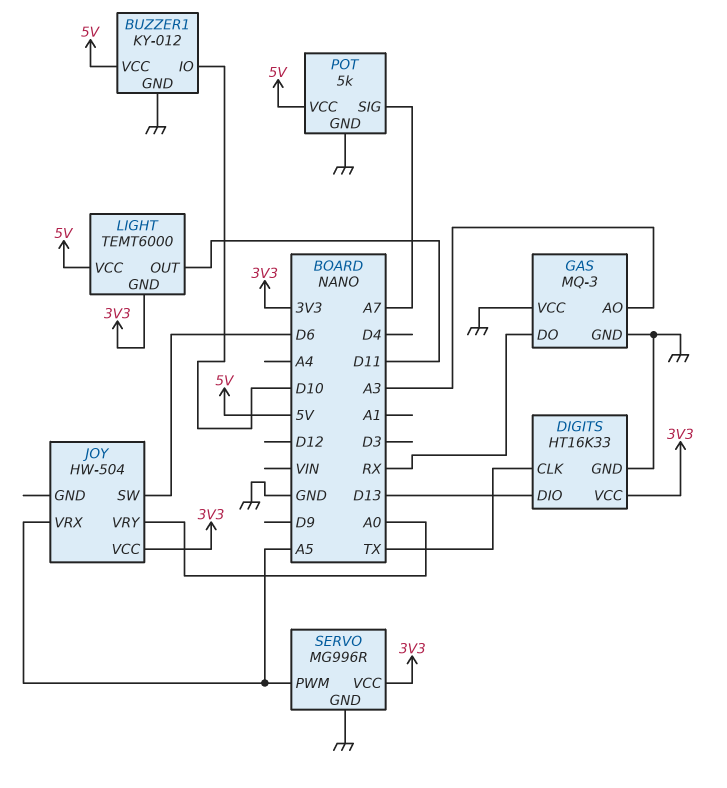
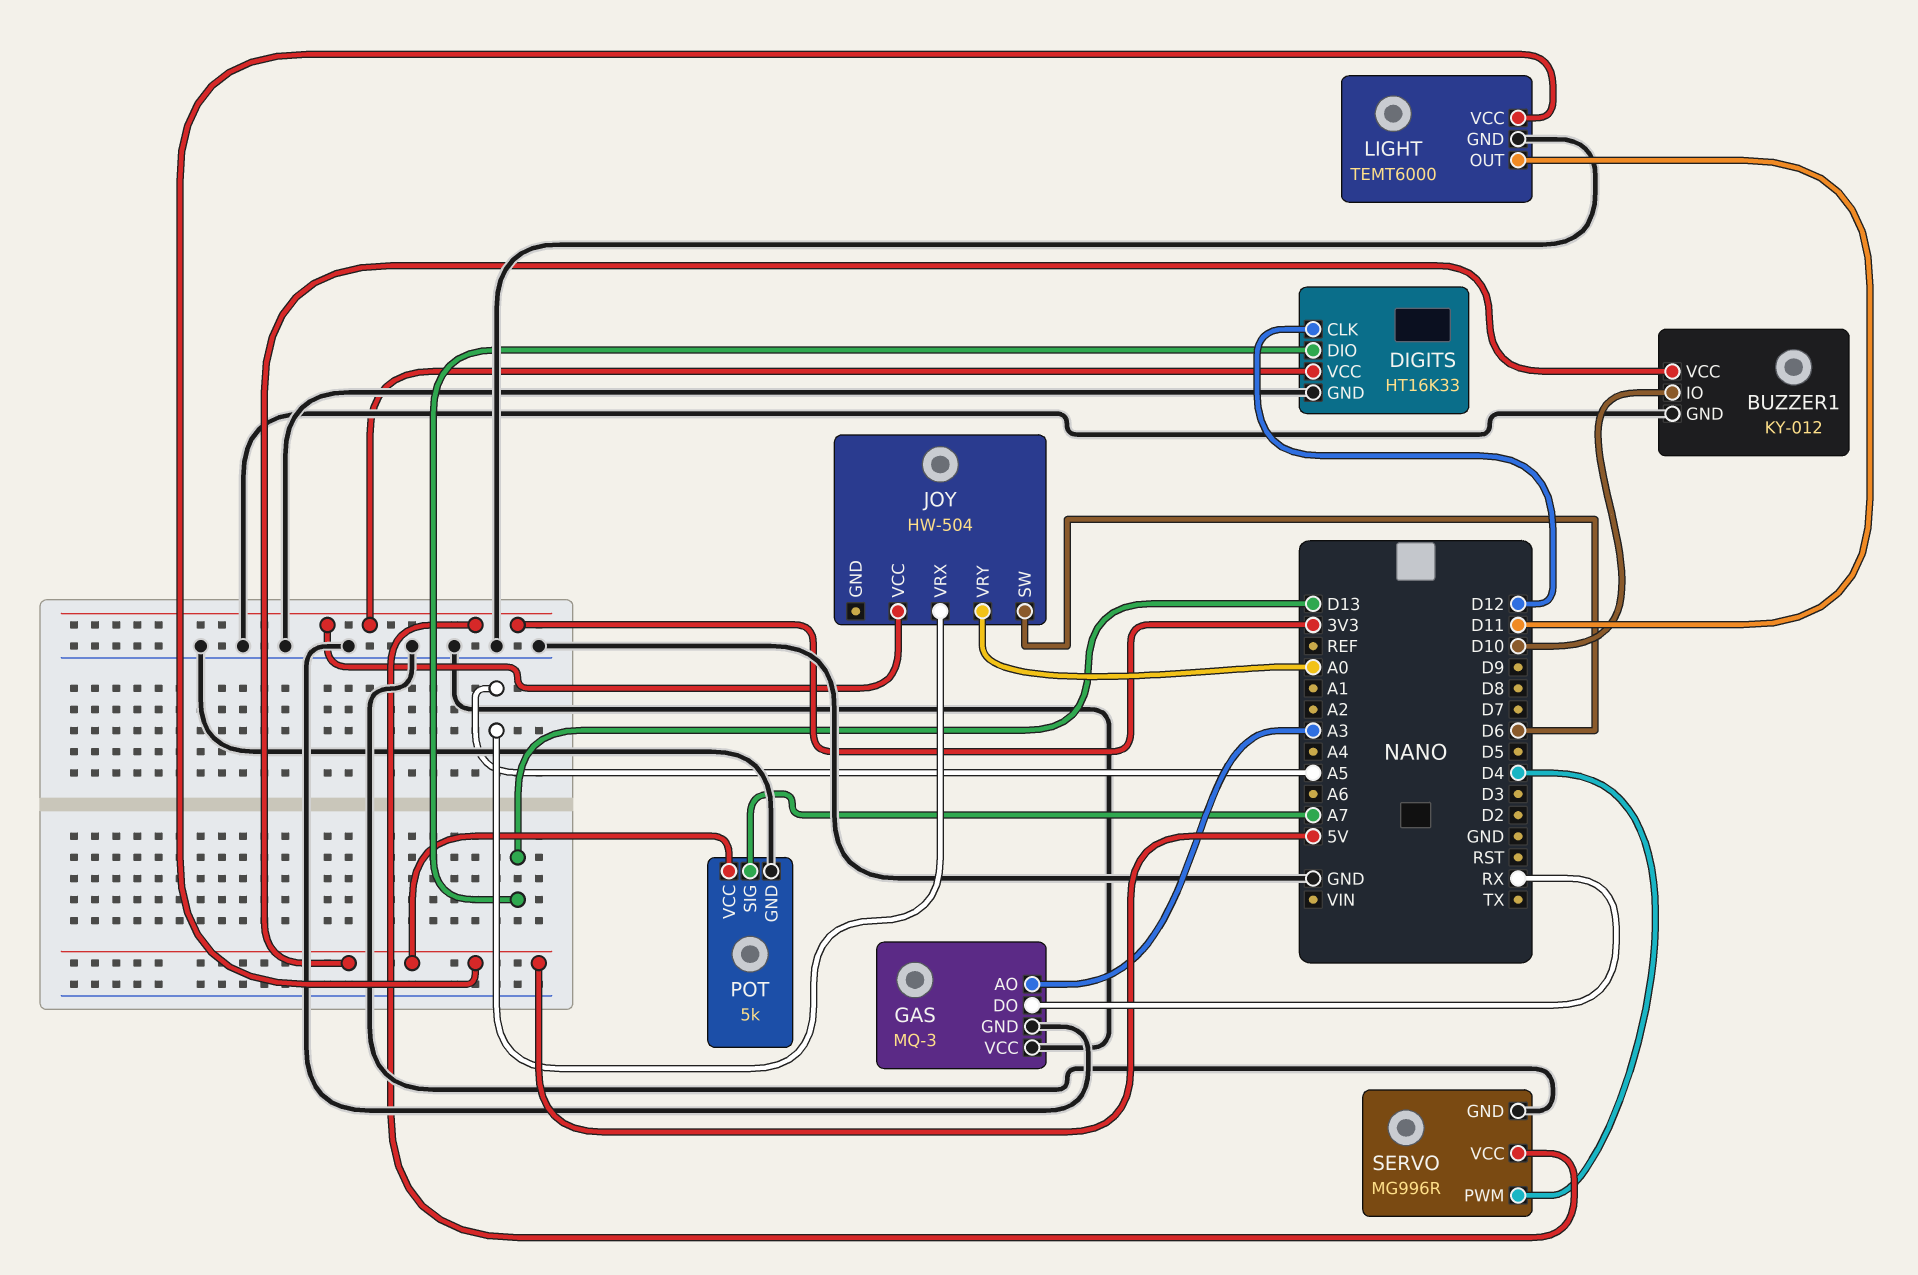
DIGITS pin CLK: TX -> D12
LIGHT pin GND: 3V3 -> GND
SERVO pin PWM: A5 -> D4

